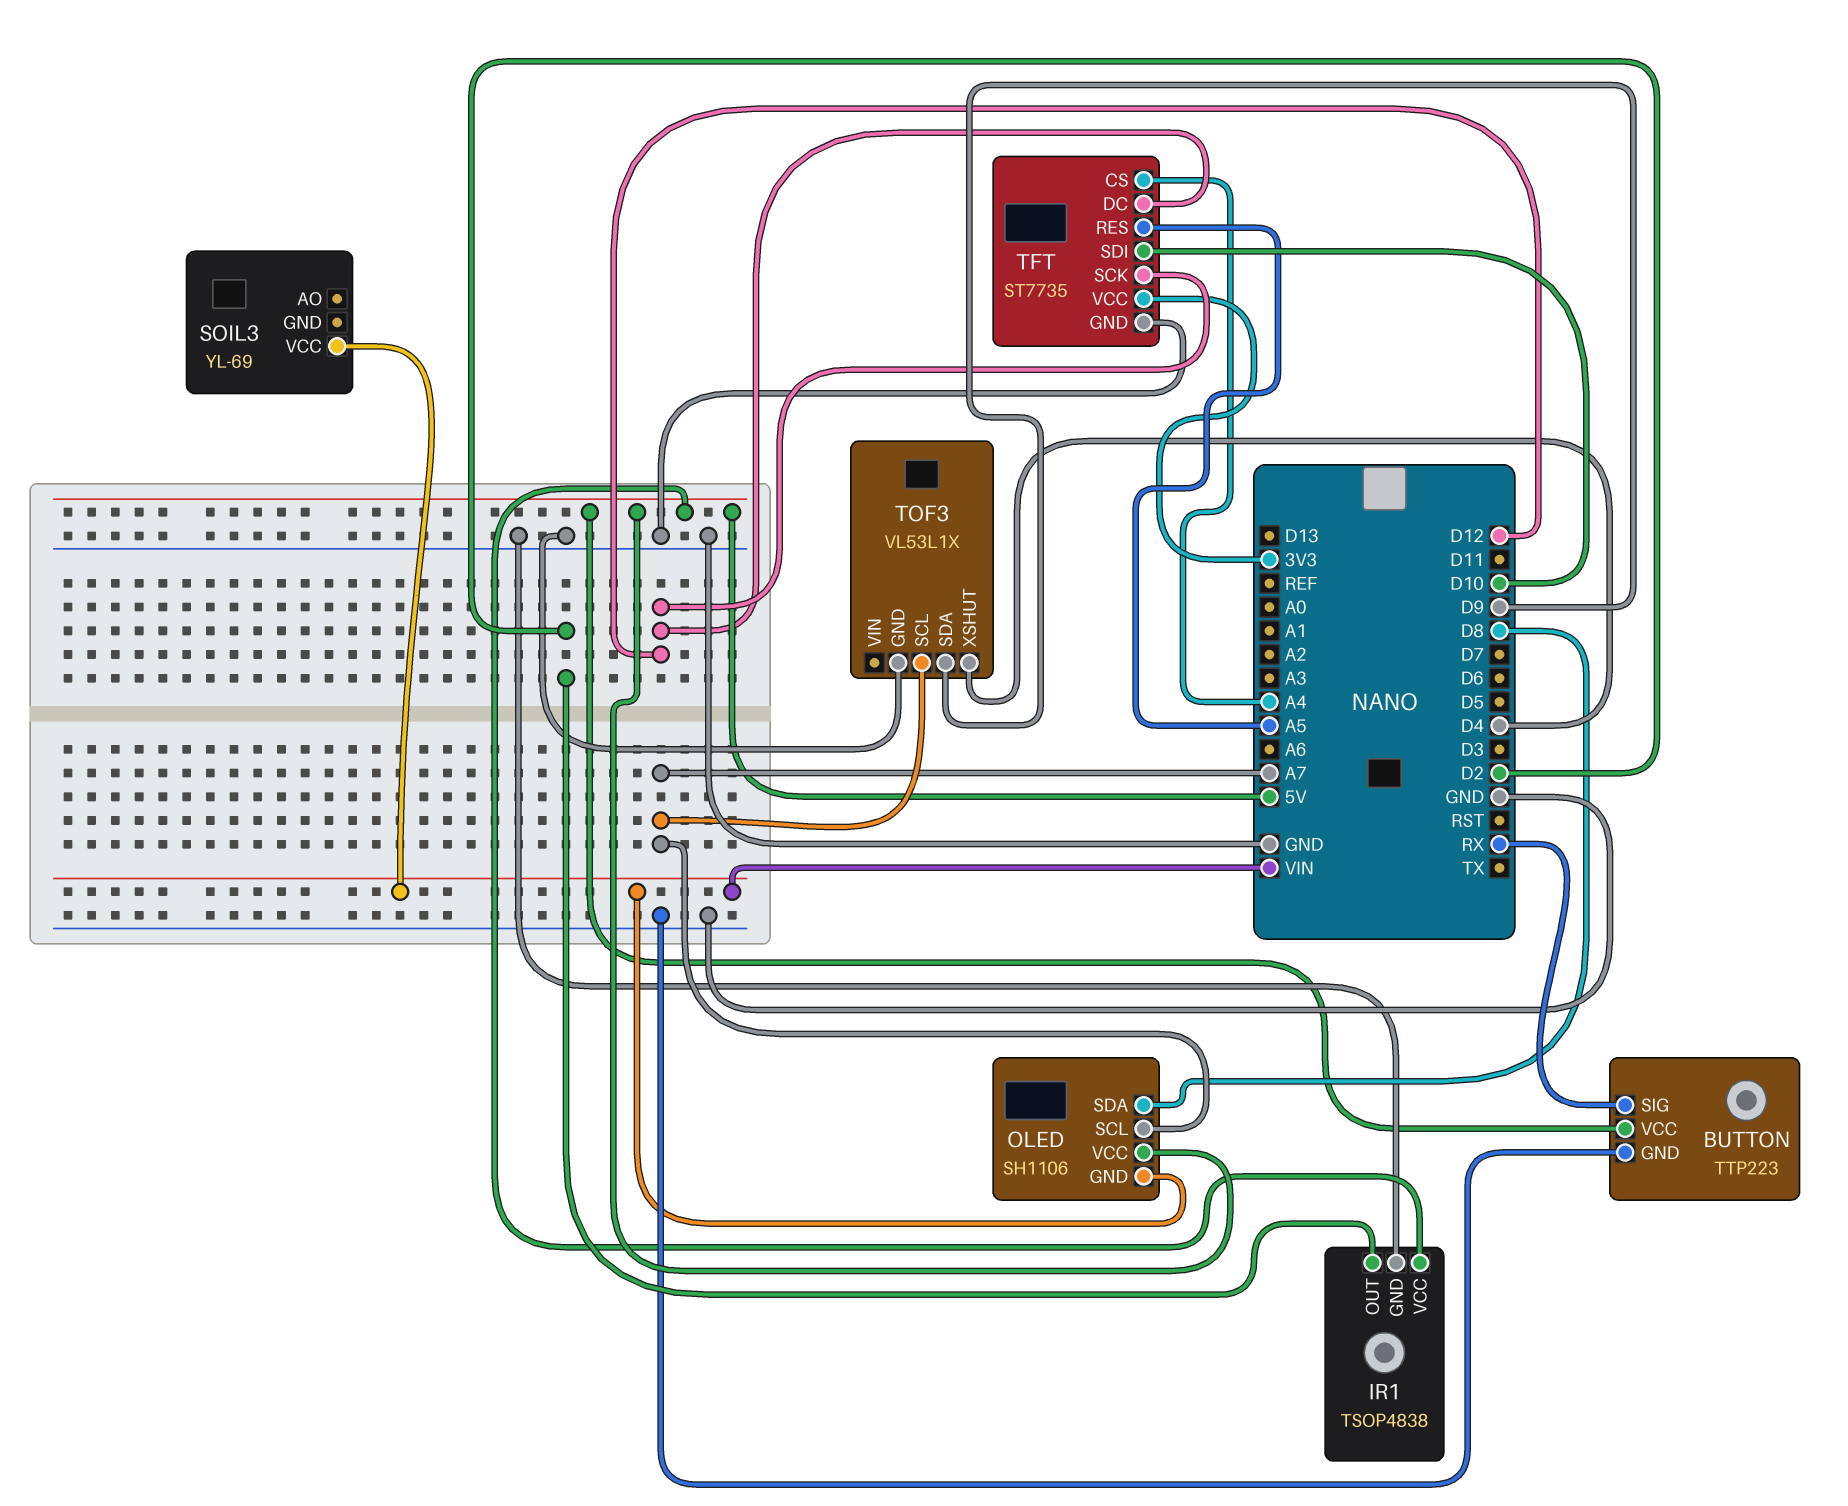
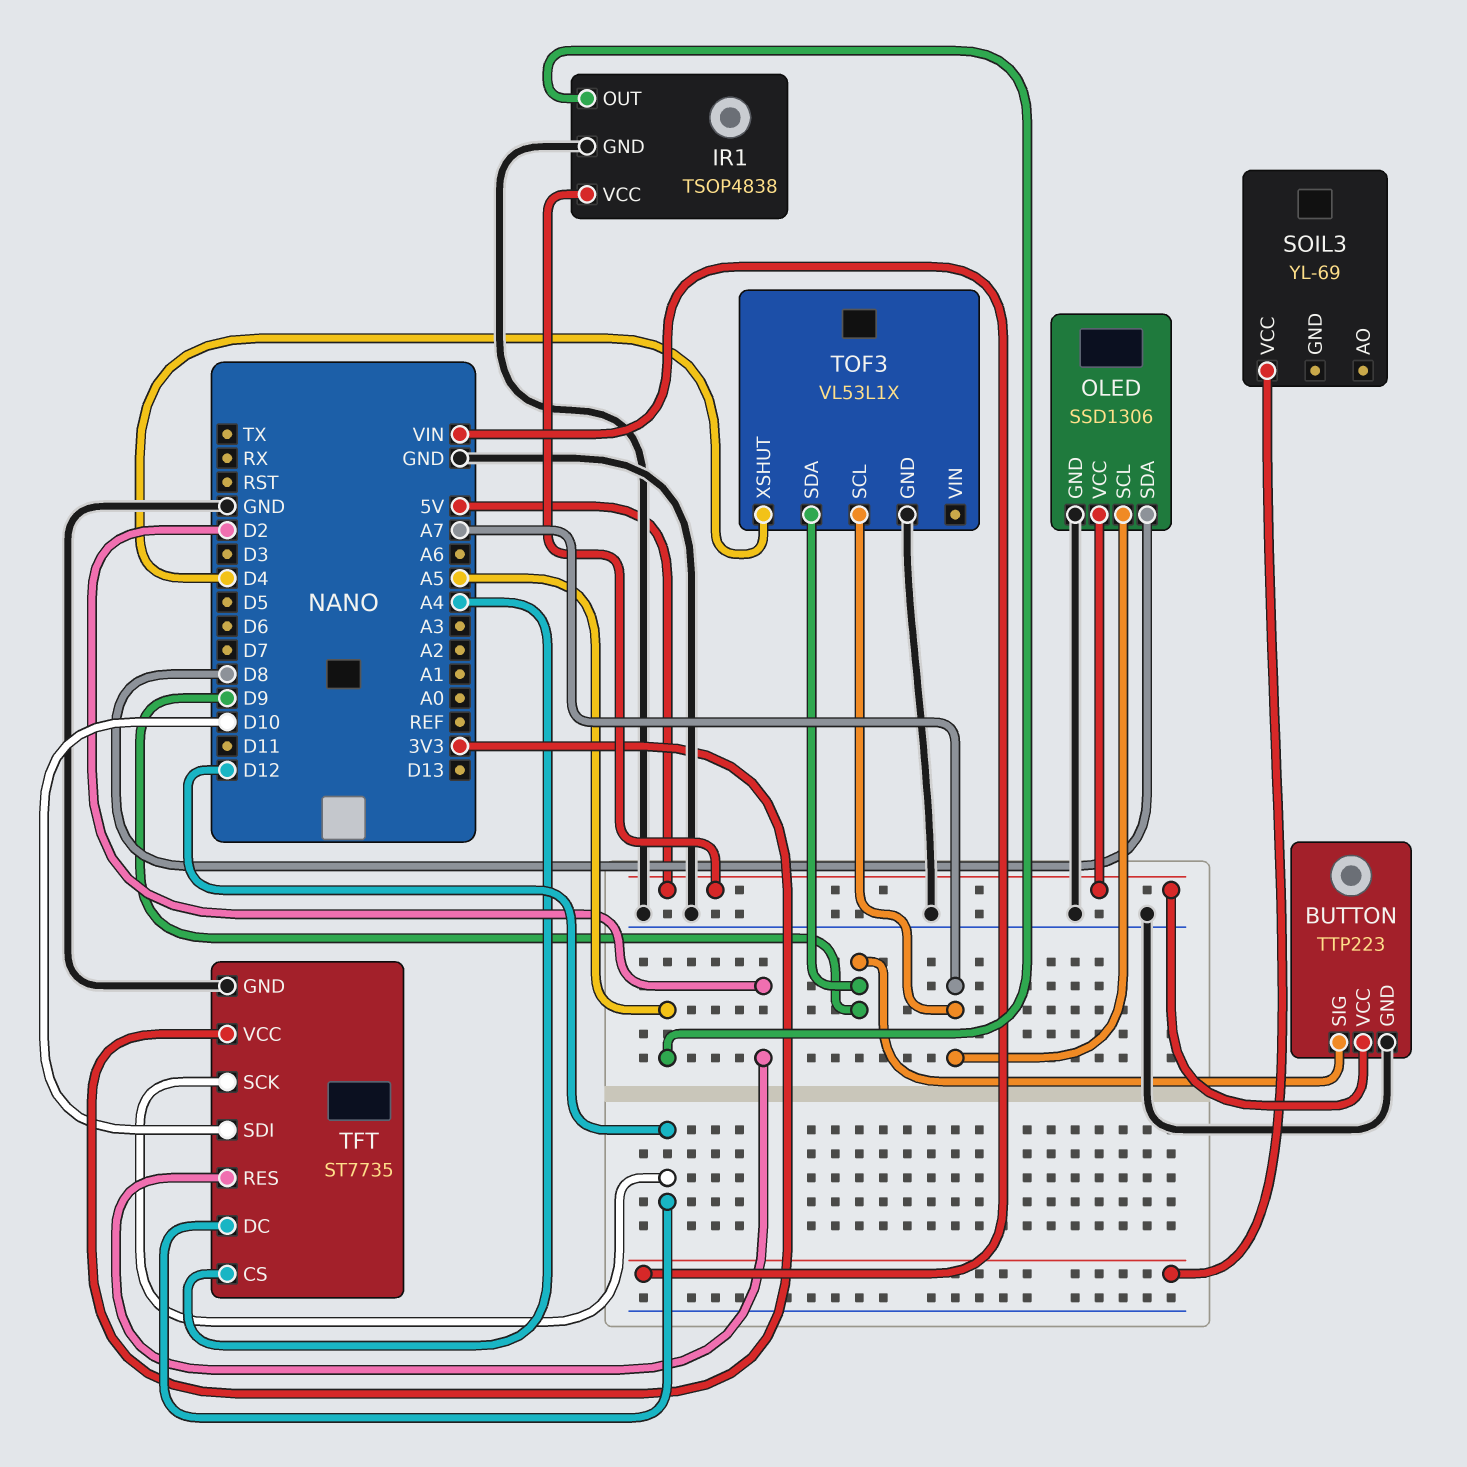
BUTTON pin SIG: RX -> D9
IR1 pin OUT: D2 -> A5
OLED: SH1106 -> SSD1306
OLED pin GND: VIN -> GND
TFT pin RES: A5 -> D2

